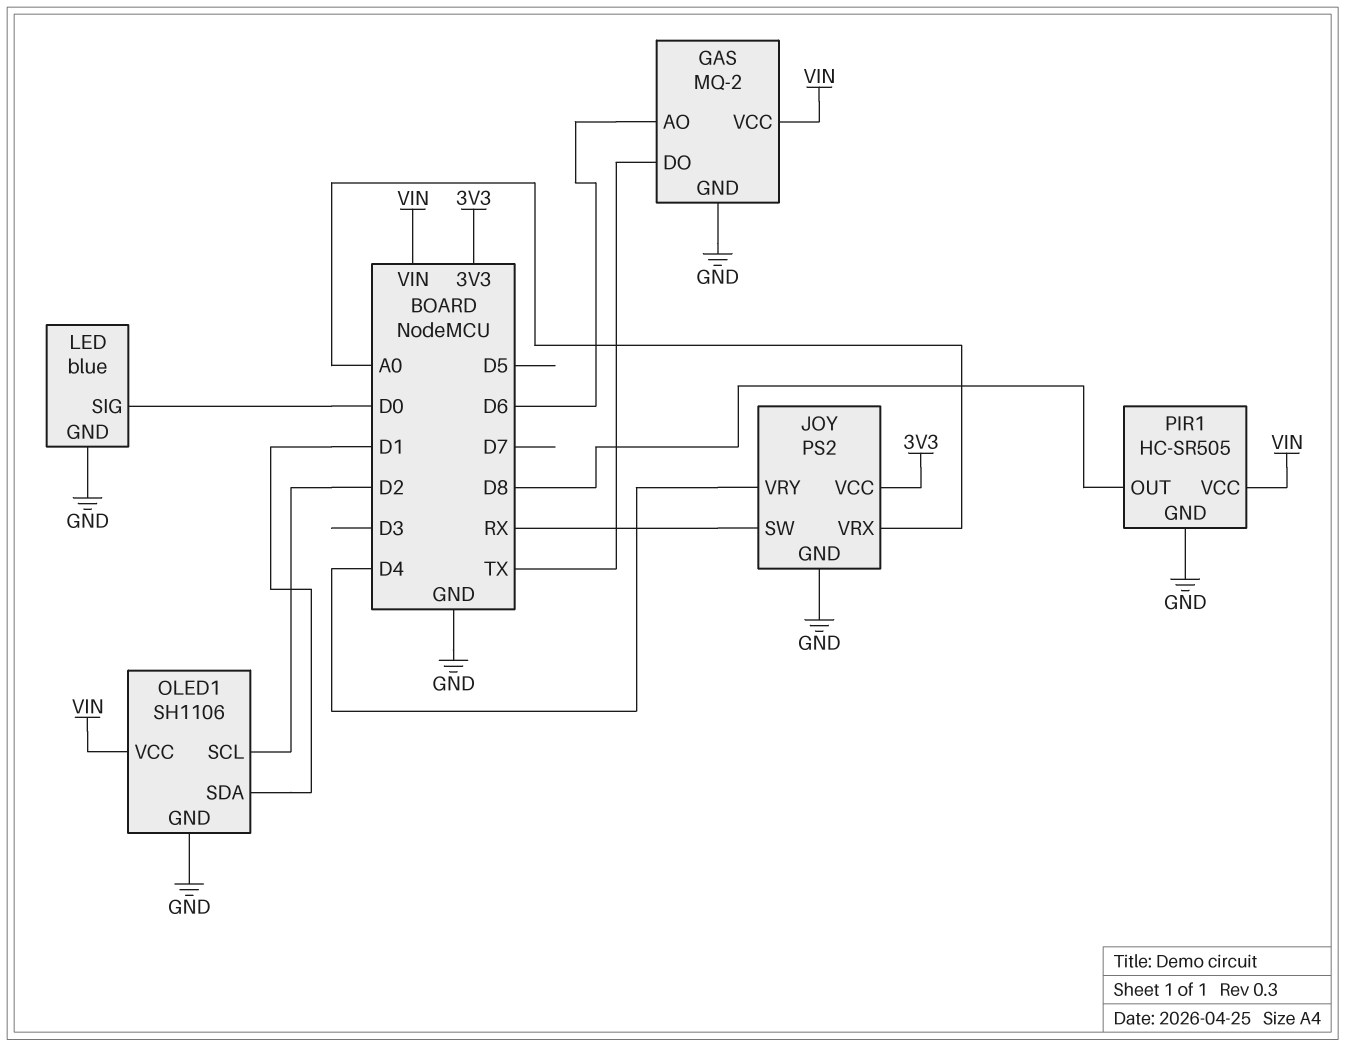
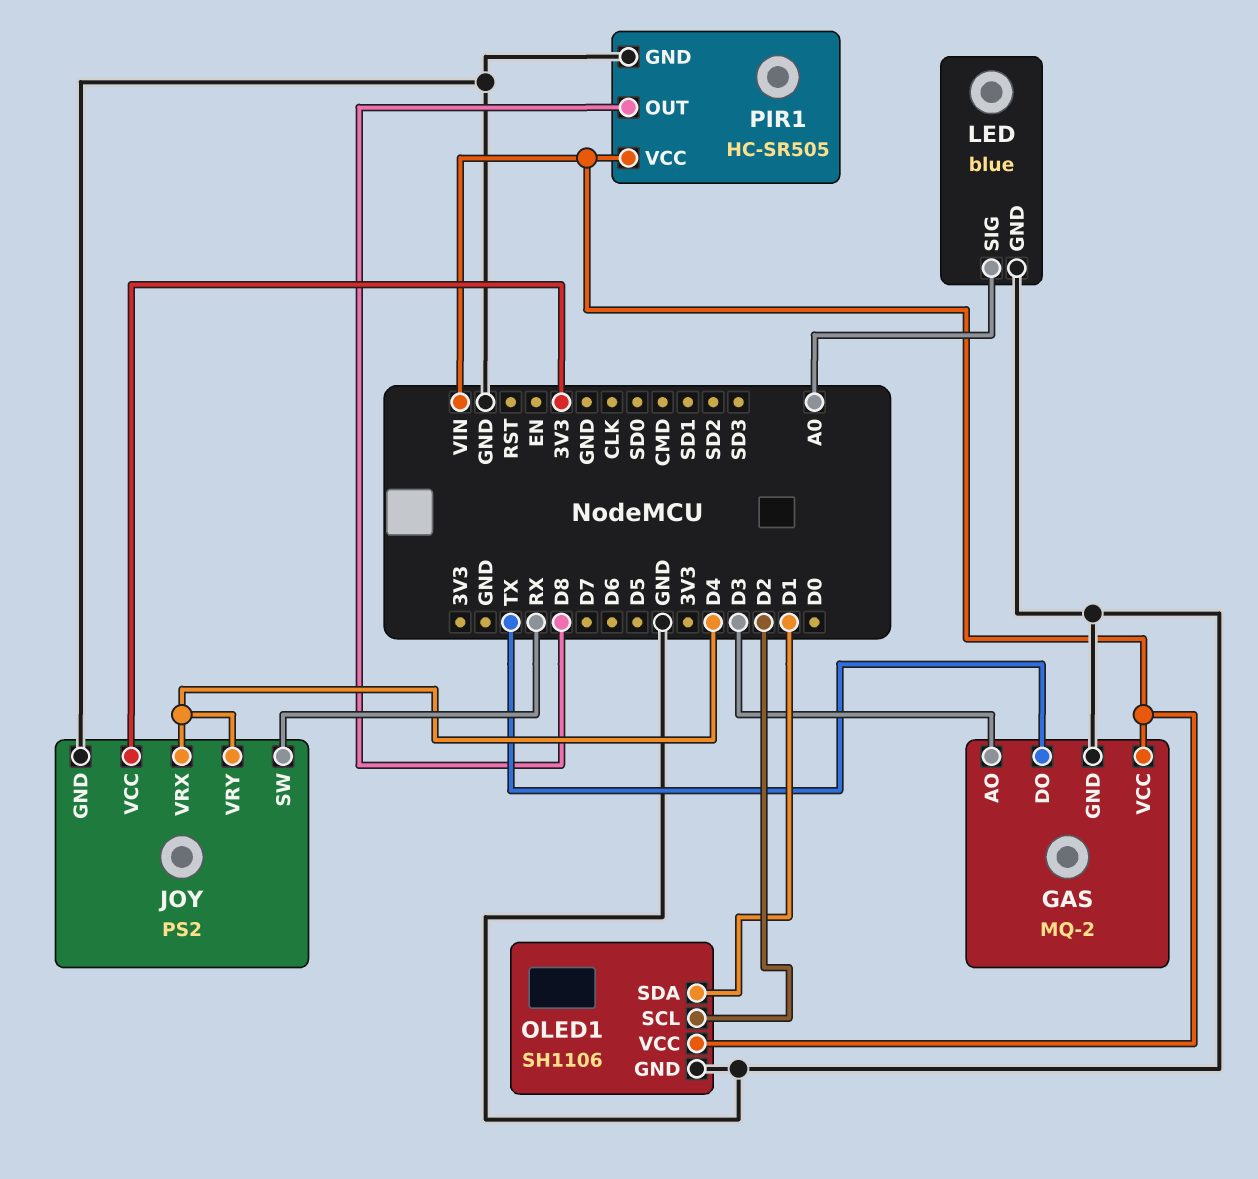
GAS pin AO: D6 -> D3
JOY pin VRX: A0 -> D4
LED pin SIG: D0 -> A0

